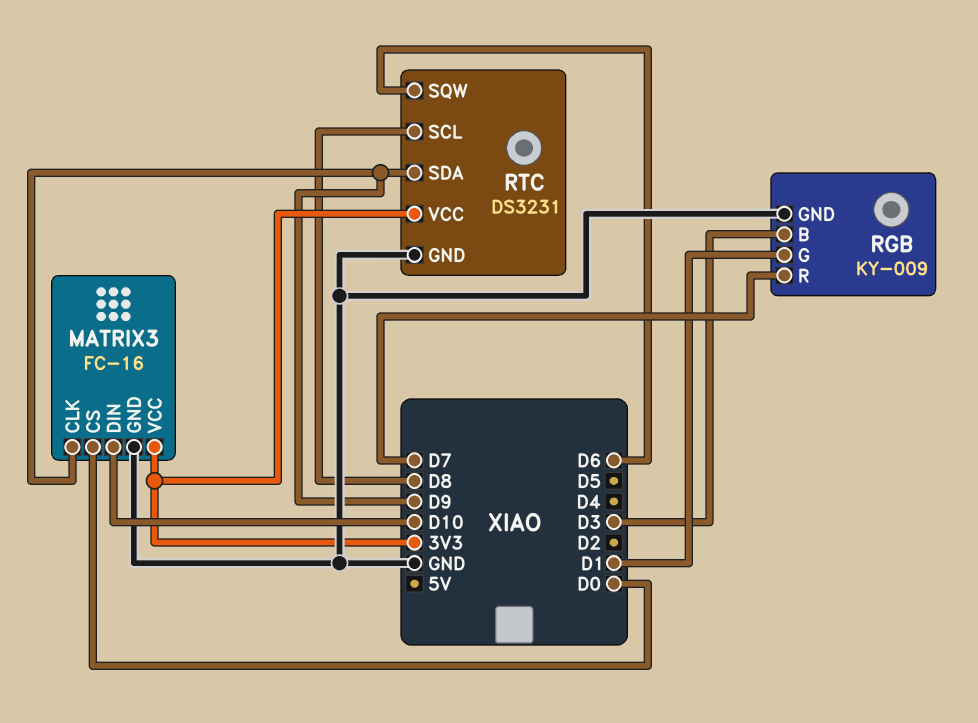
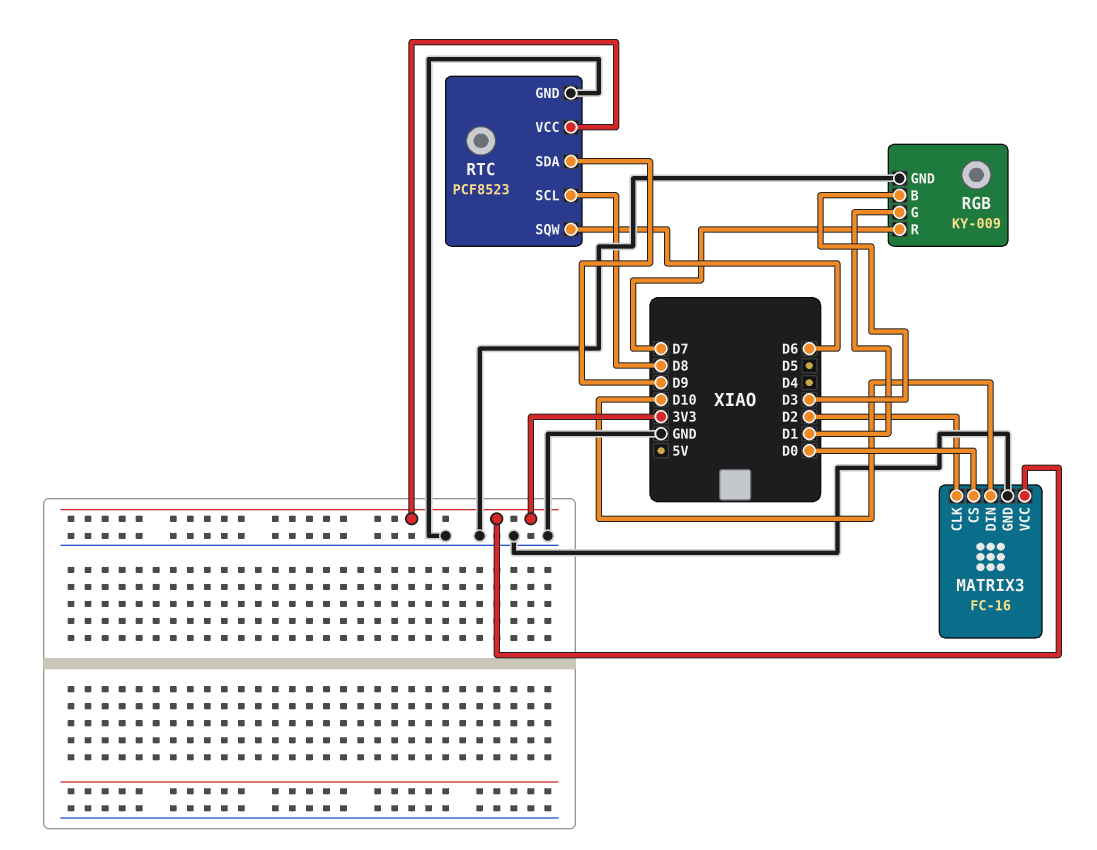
MATRIX3 pin CLK: D9 -> D2
RTC: DS3231 -> PCF8523

